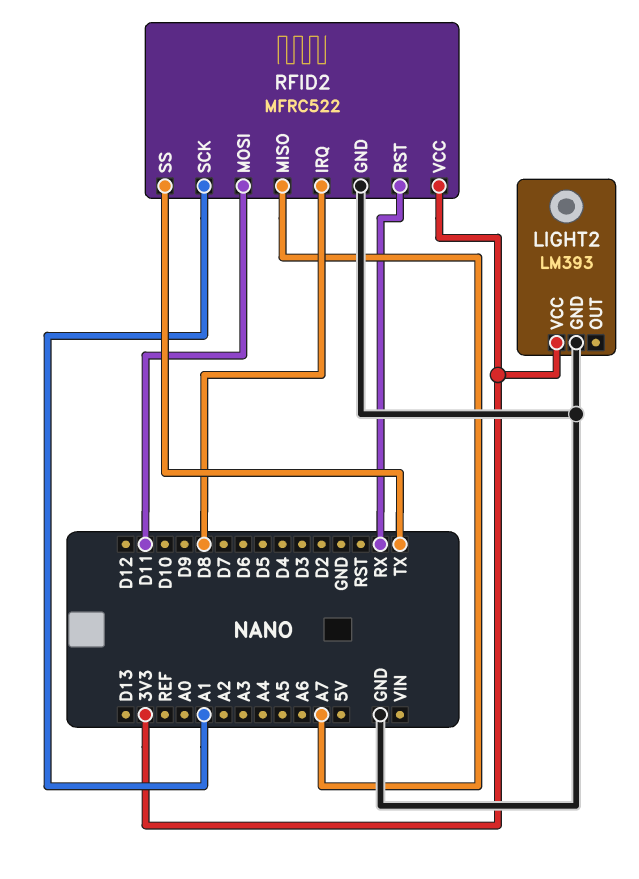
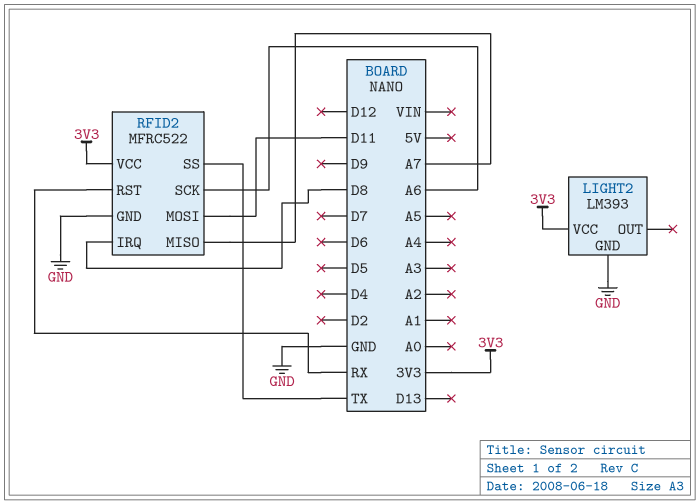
RFID2 pin SCK: A1 -> A6

